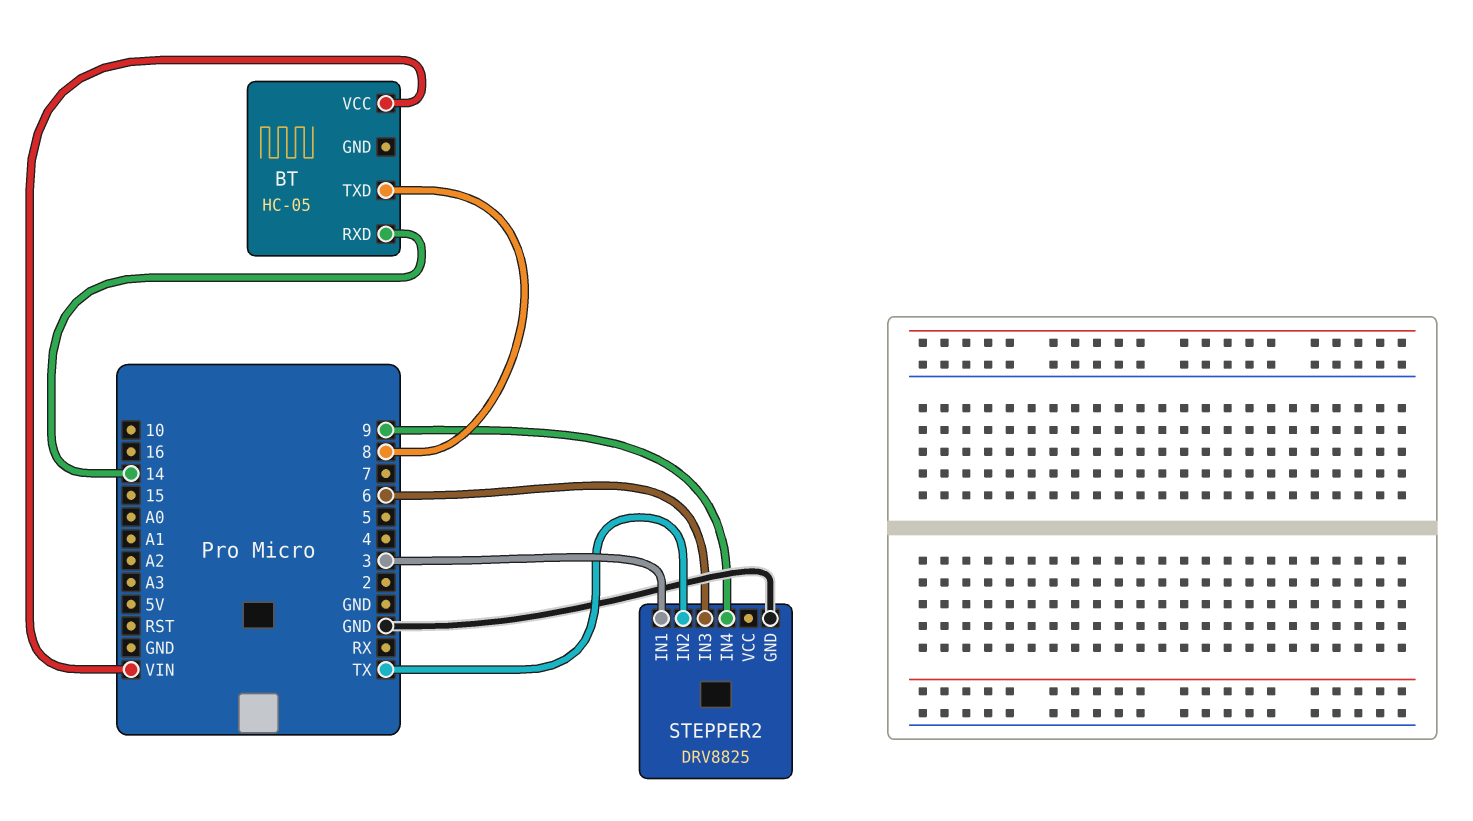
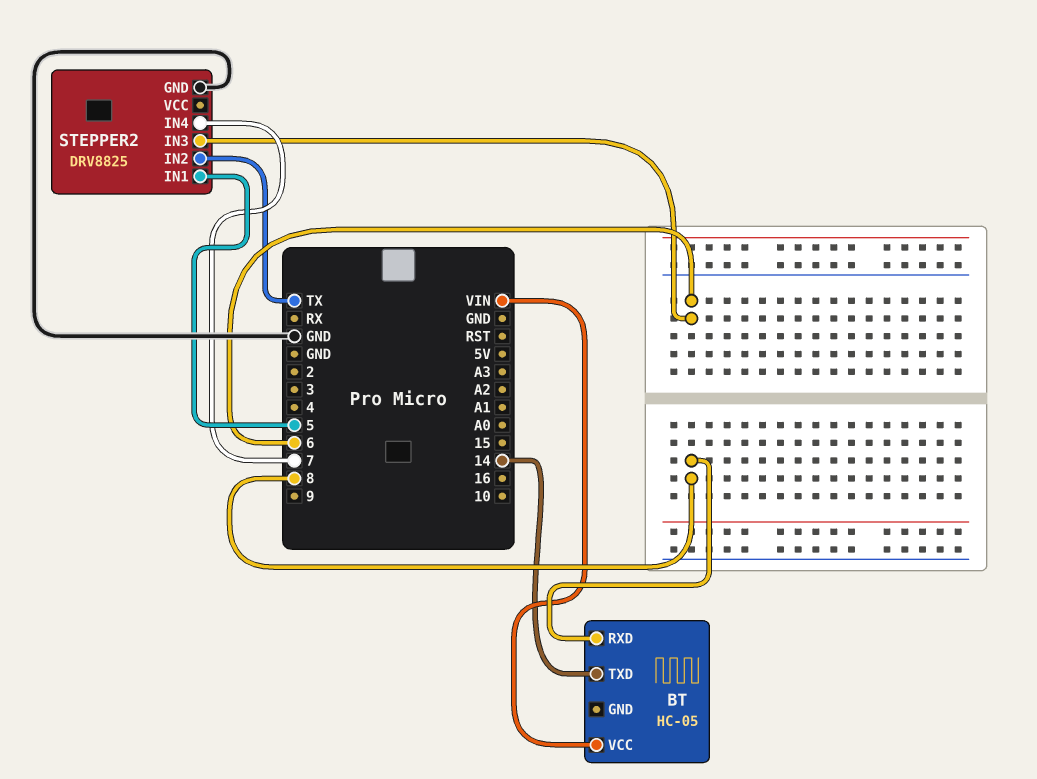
BT pin RXD: 14 -> 8
BT pin TXD: 8 -> 14
STEPPER2 pin IN1: 3 -> 5
STEPPER2 pin IN4: 9 -> 7

